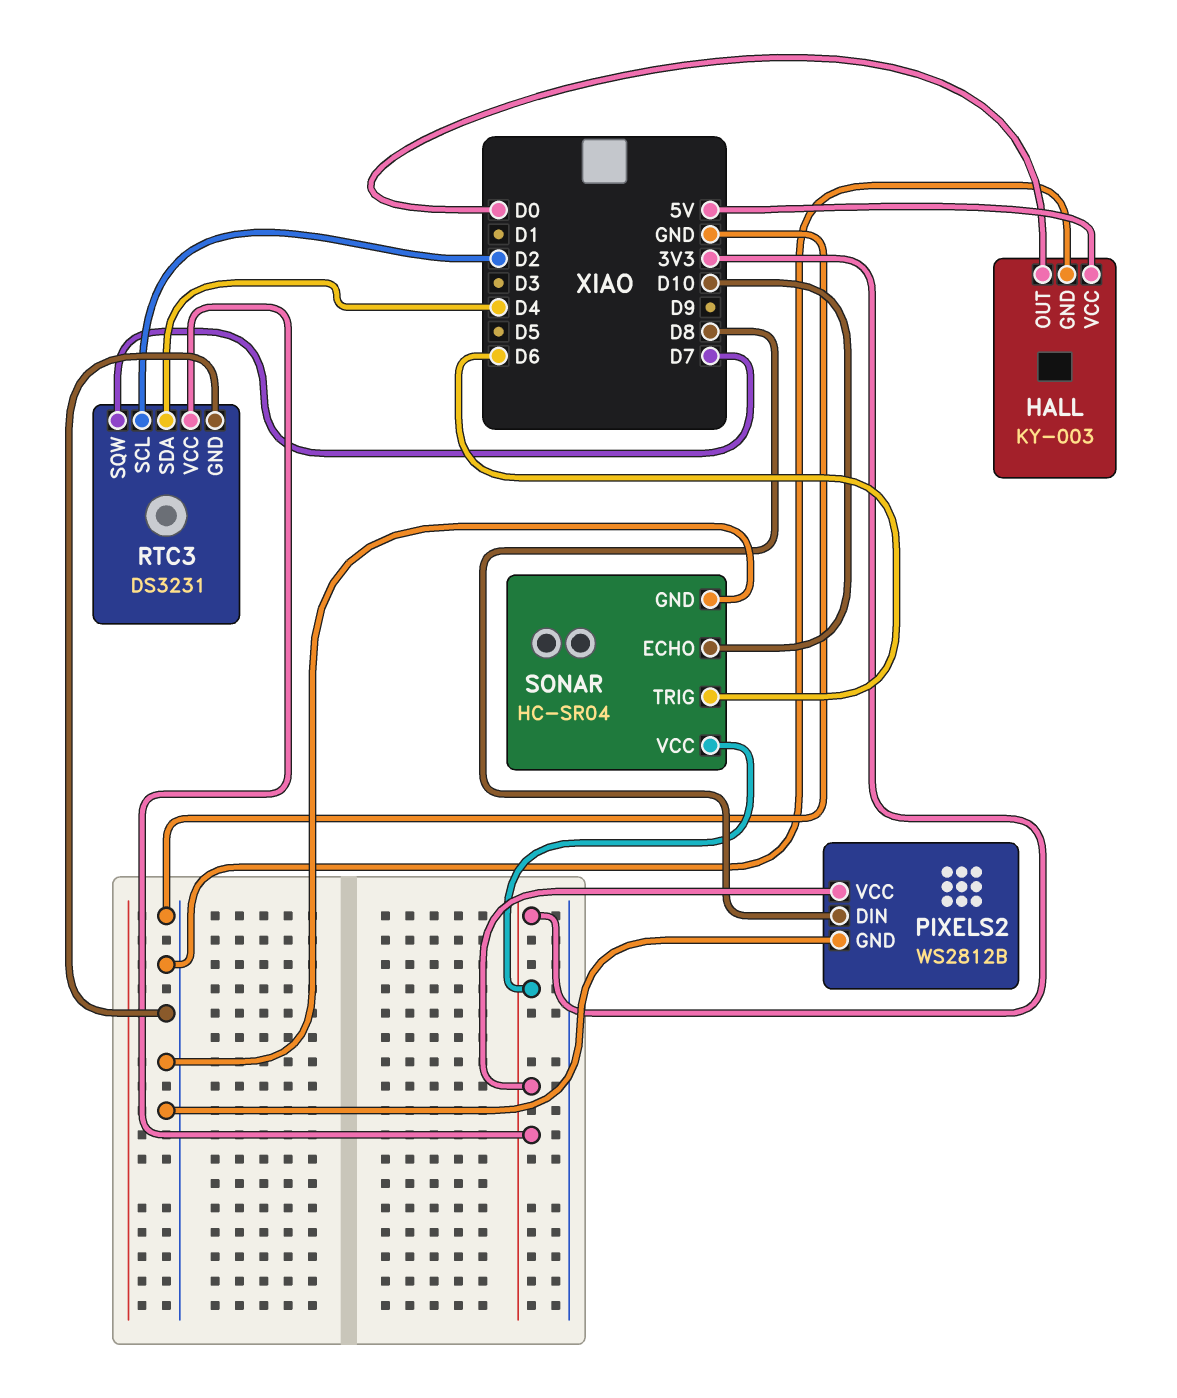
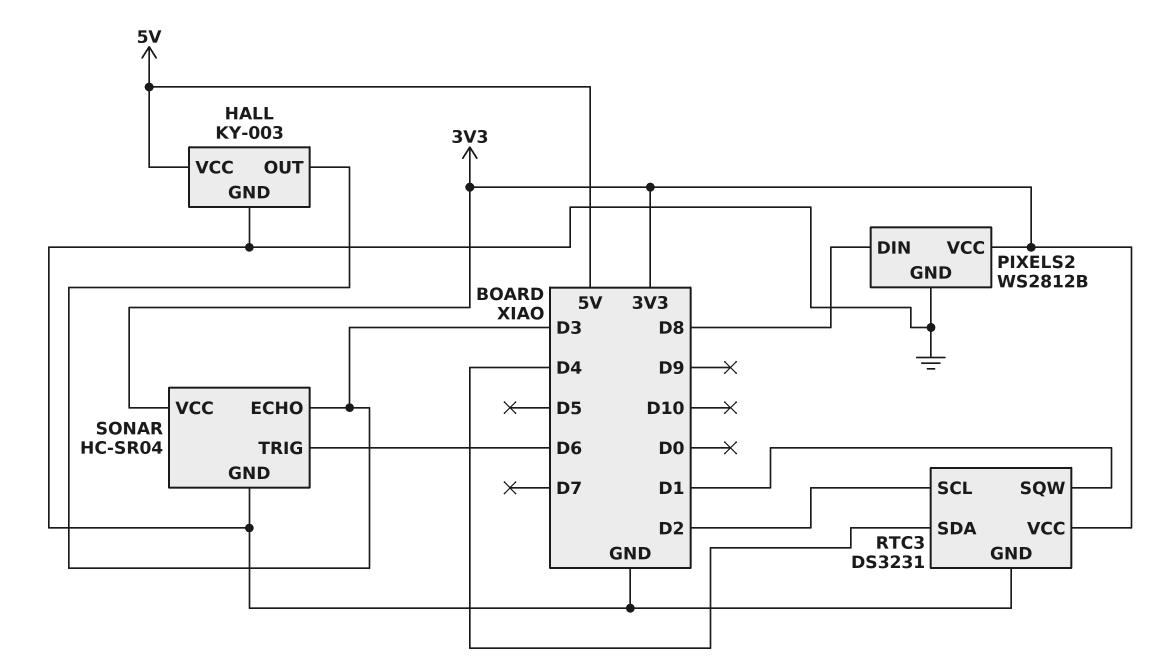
HALL pin OUT: D0 -> D3
RTC3 pin SQW: D7 -> D1
SONAR pin ECHO: D10 -> D3

